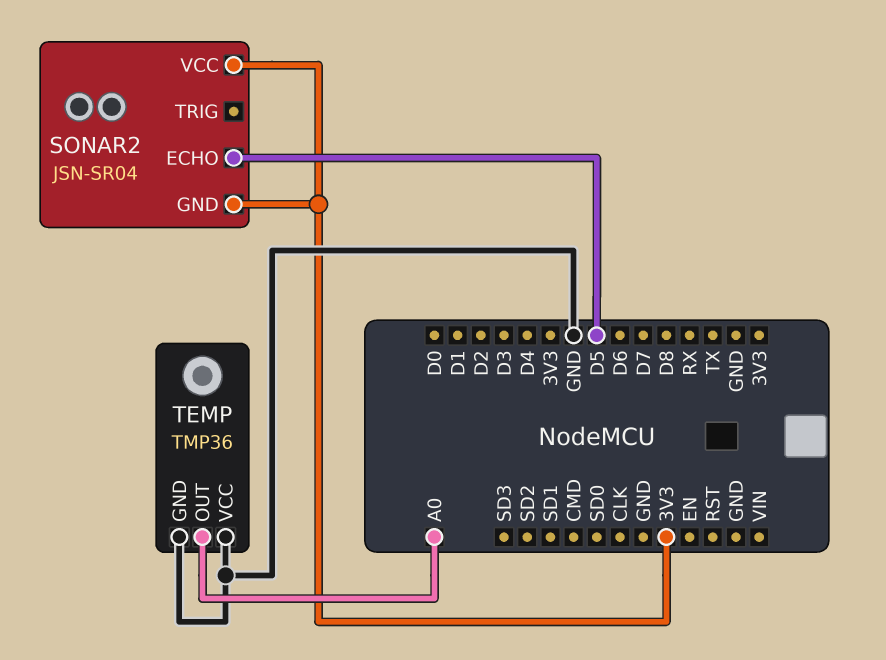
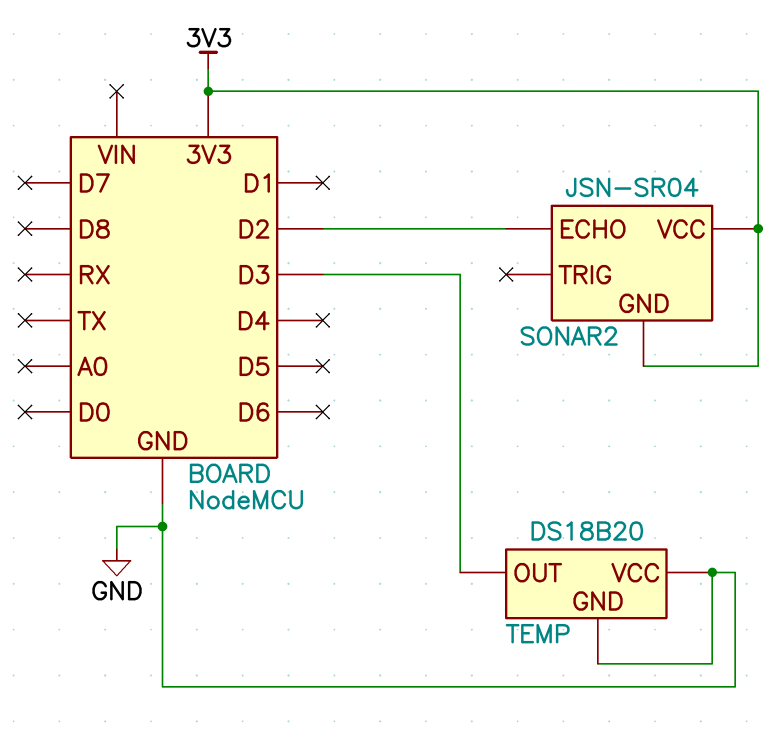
SONAR2 pin ECHO: D5 -> D2
TEMP: TMP36 -> DS18B20
TEMP pin OUT: A0 -> D3

